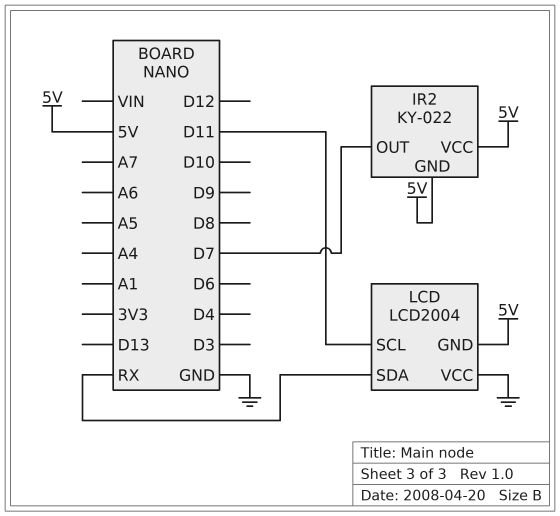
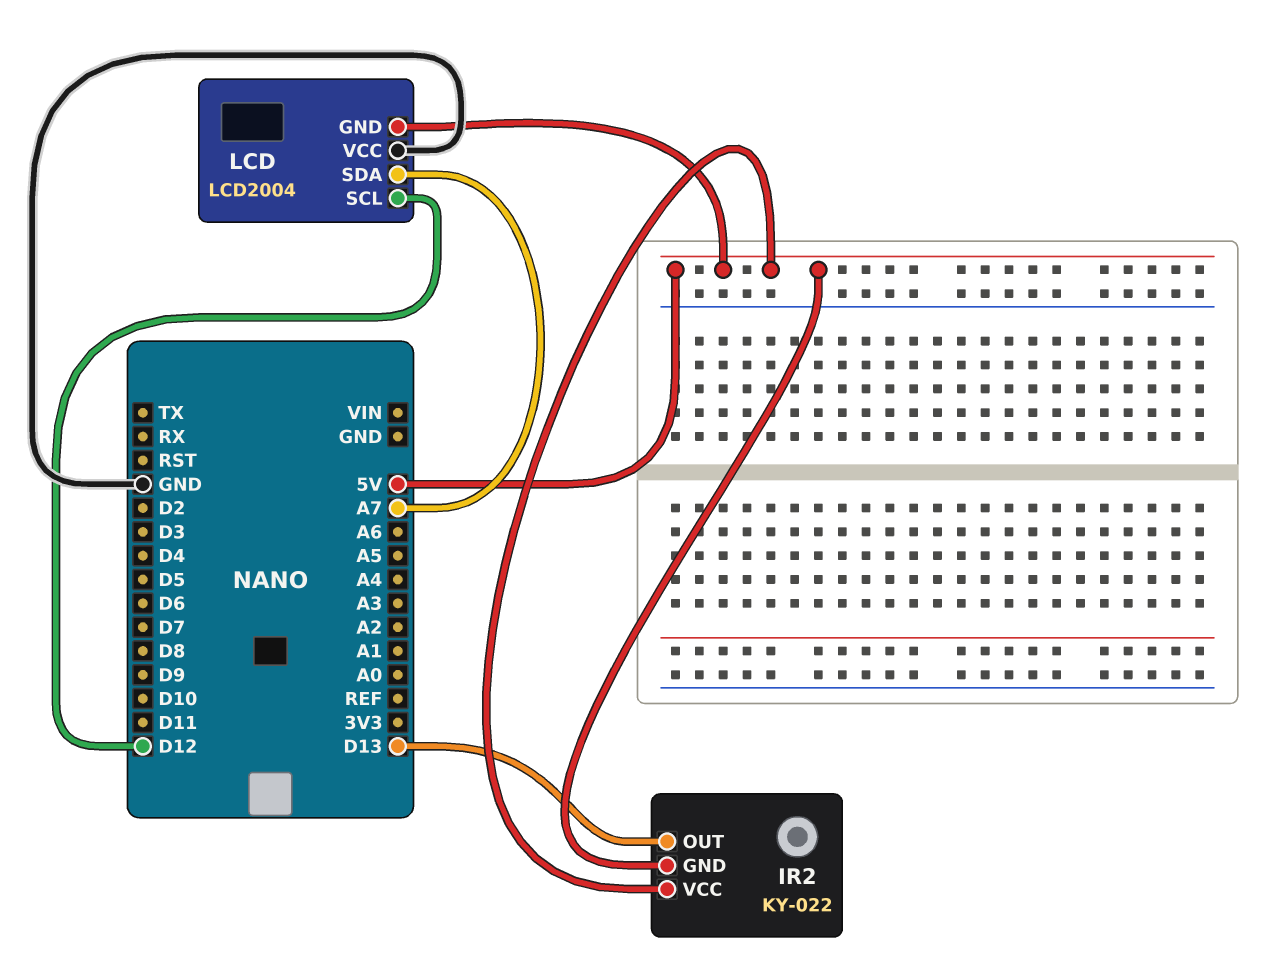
IR2 pin OUT: D7 -> D13
LCD pin SCL: D11 -> D12
LCD pin SDA: RX -> A7

